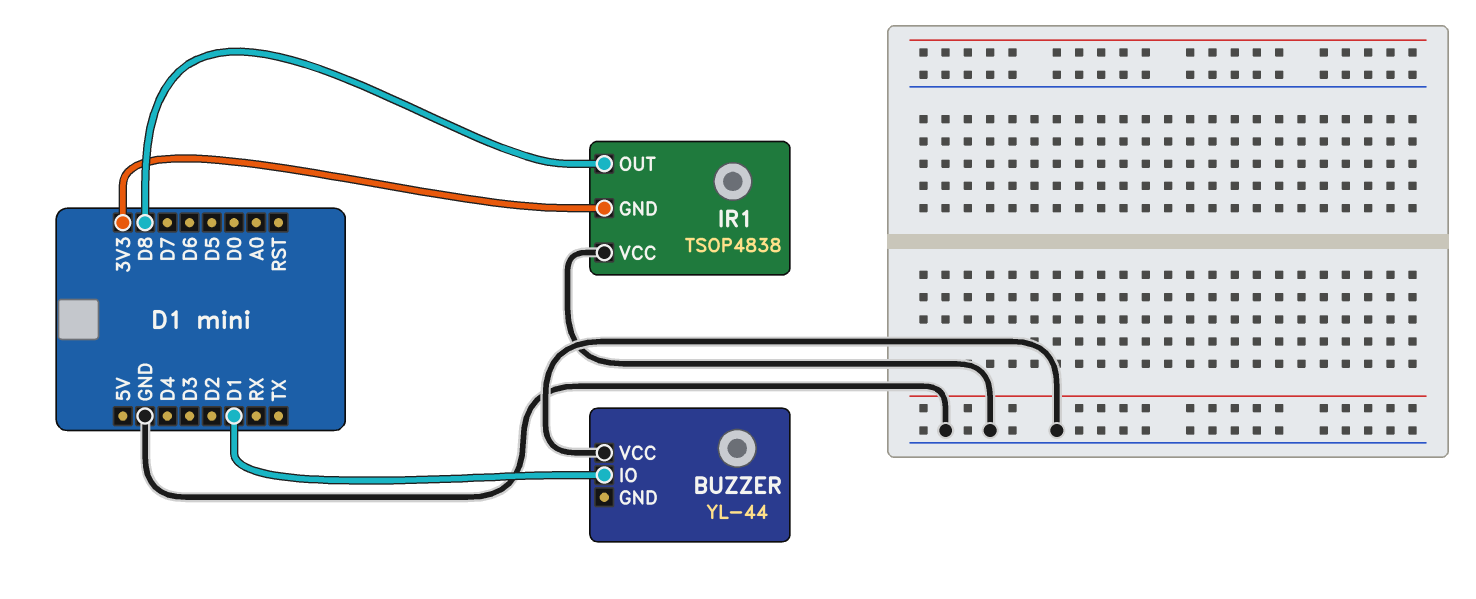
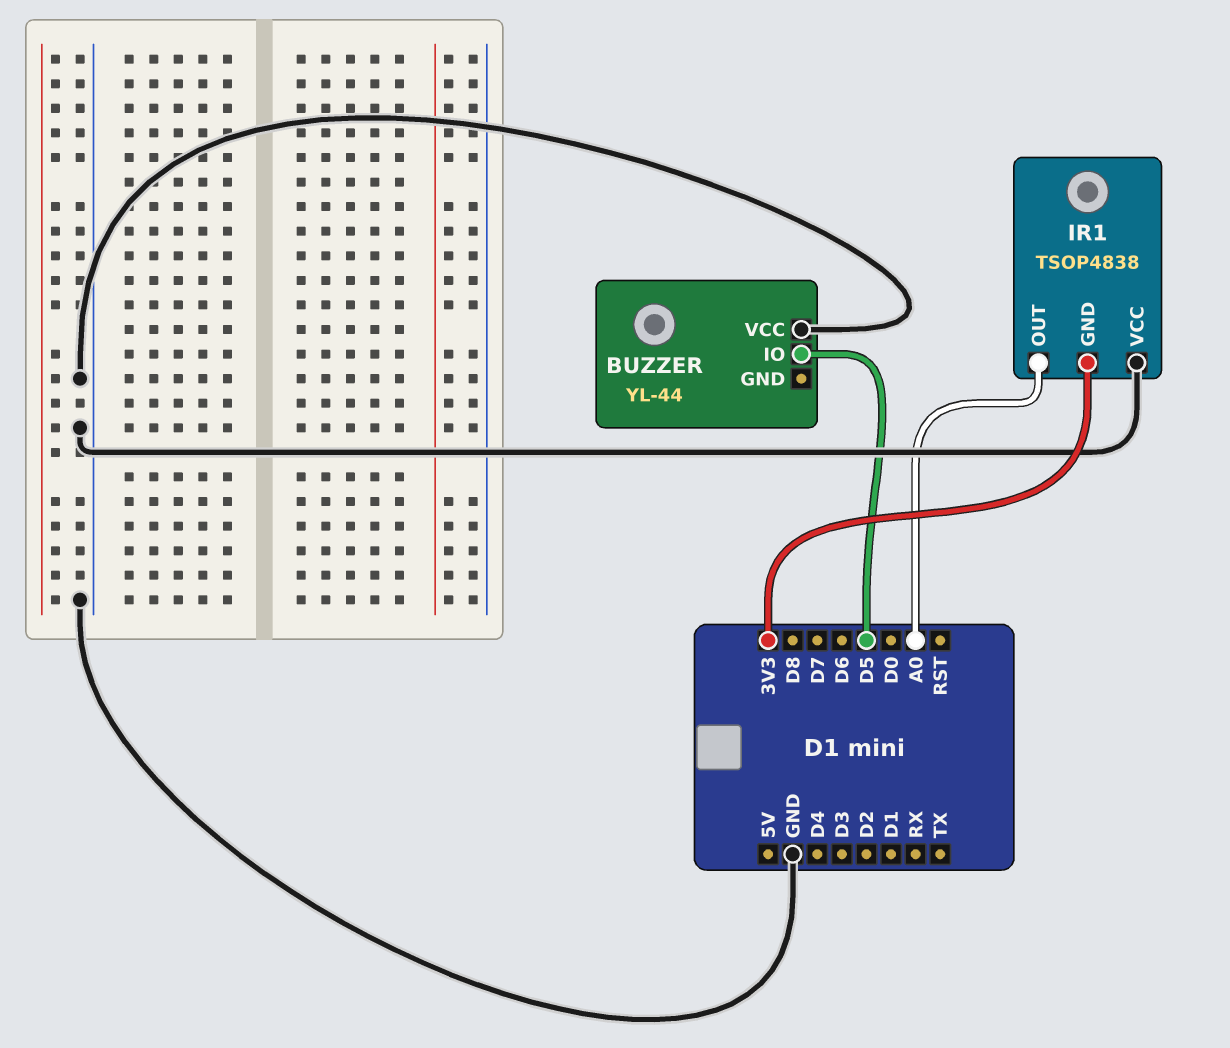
BUZZER pin IO: D1 -> D5
IR1 pin OUT: D8 -> A0

